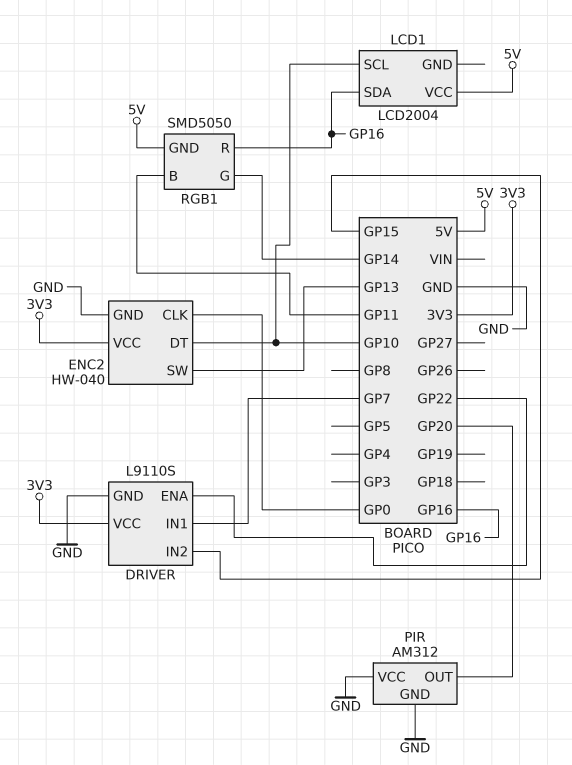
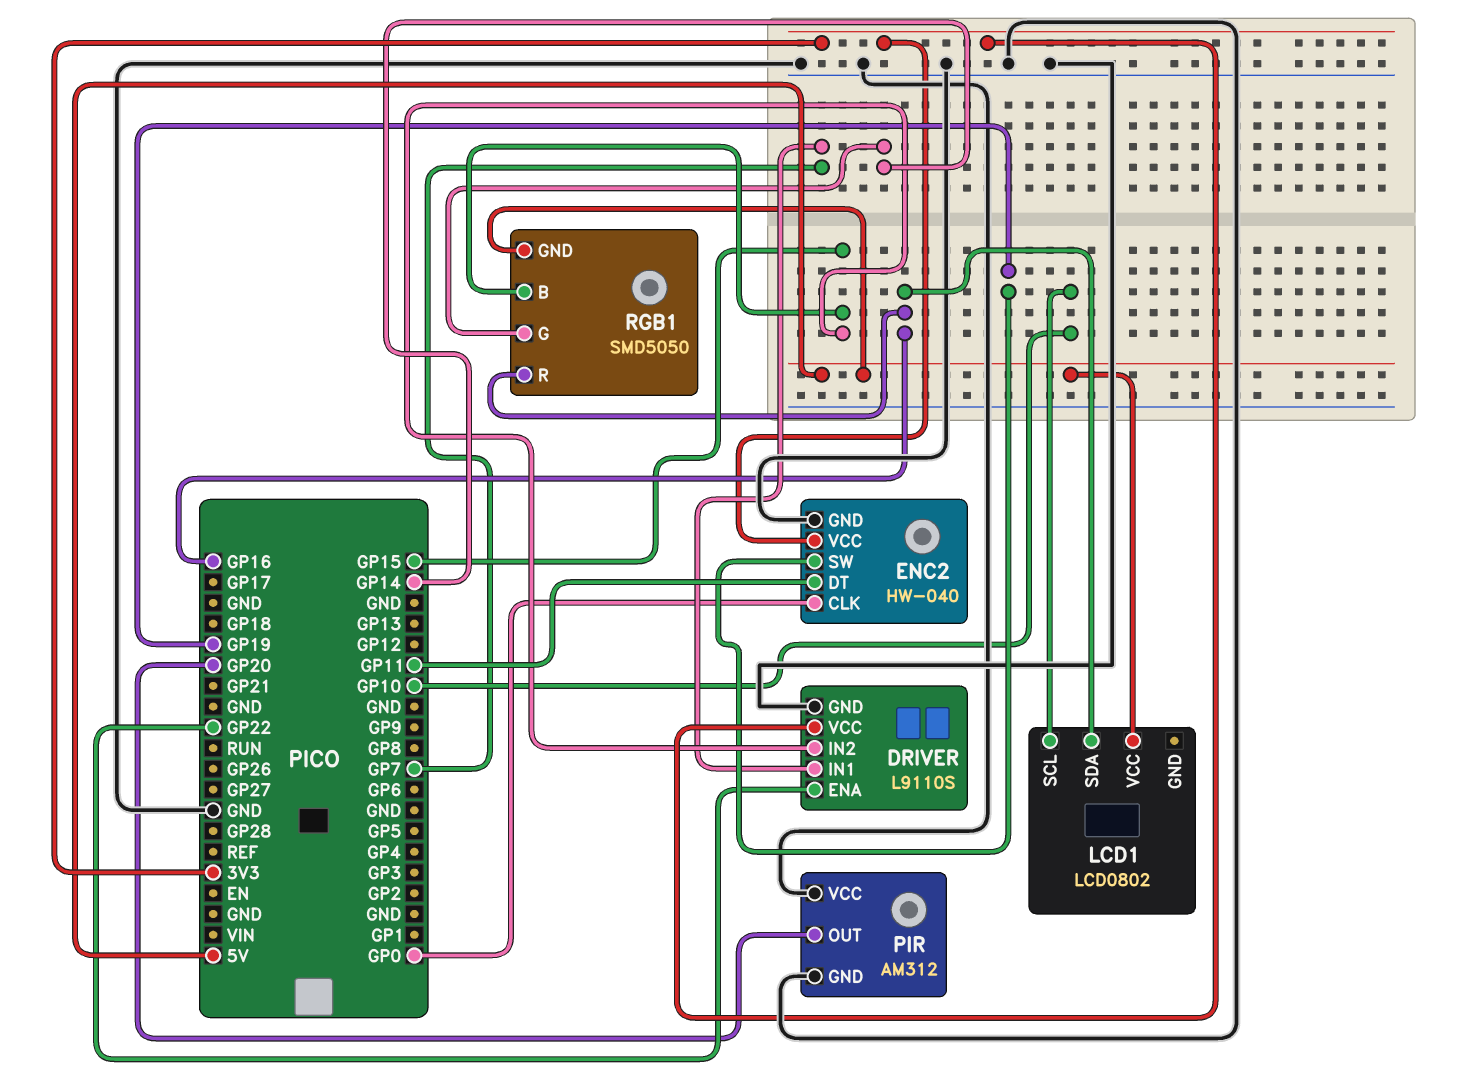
ENC2 pin DT: GP10 -> GP11
ENC2 pin SW: GP13 -> GP19
LCD1: LCD2004 -> LCD0802
RGB1 pin B: GP11 -> GP15

